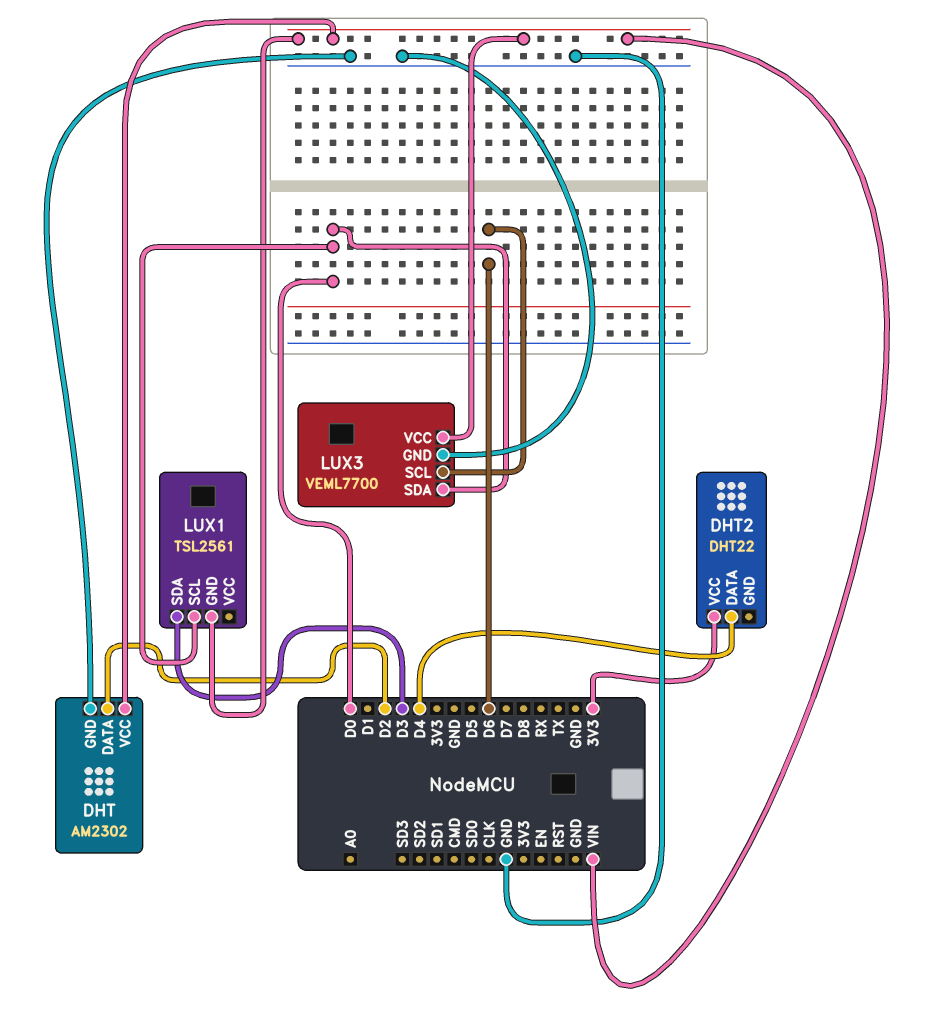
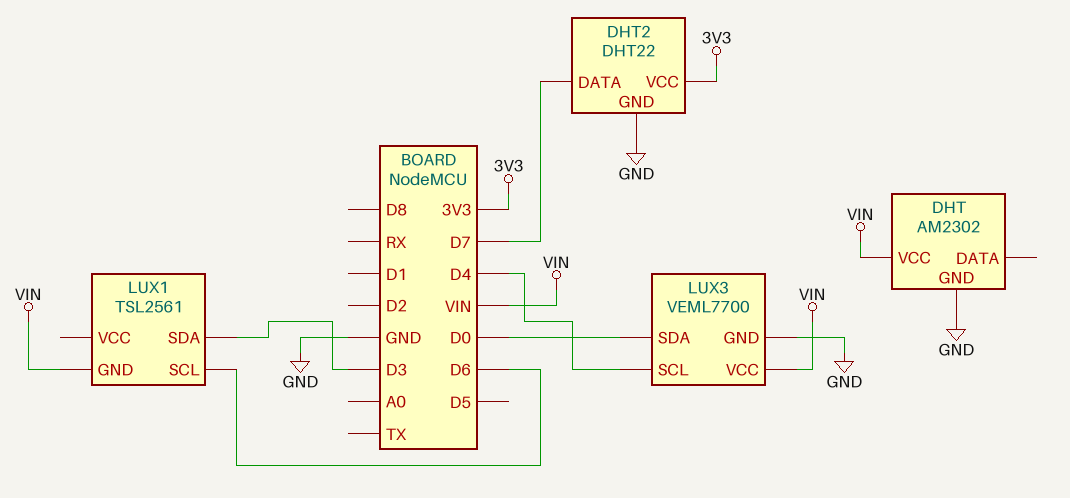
DHT pin DATA: D2 -> none
DHT2 pin DATA: D4 -> D7
DHT2 pin GND: none -> GND
LUX1 pin SCL: D0 -> D6
LUX3 pin SCL: D6 -> D4

